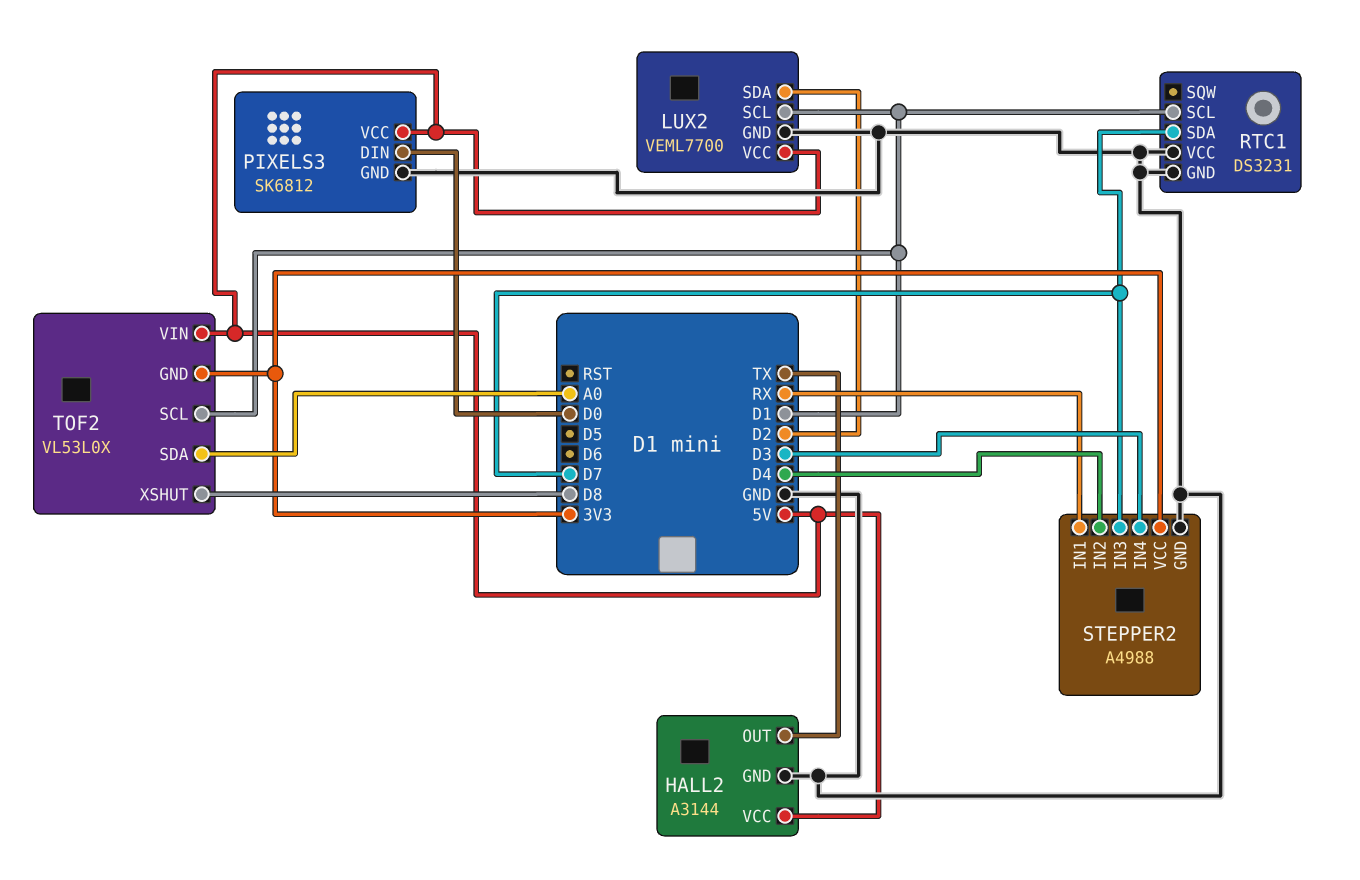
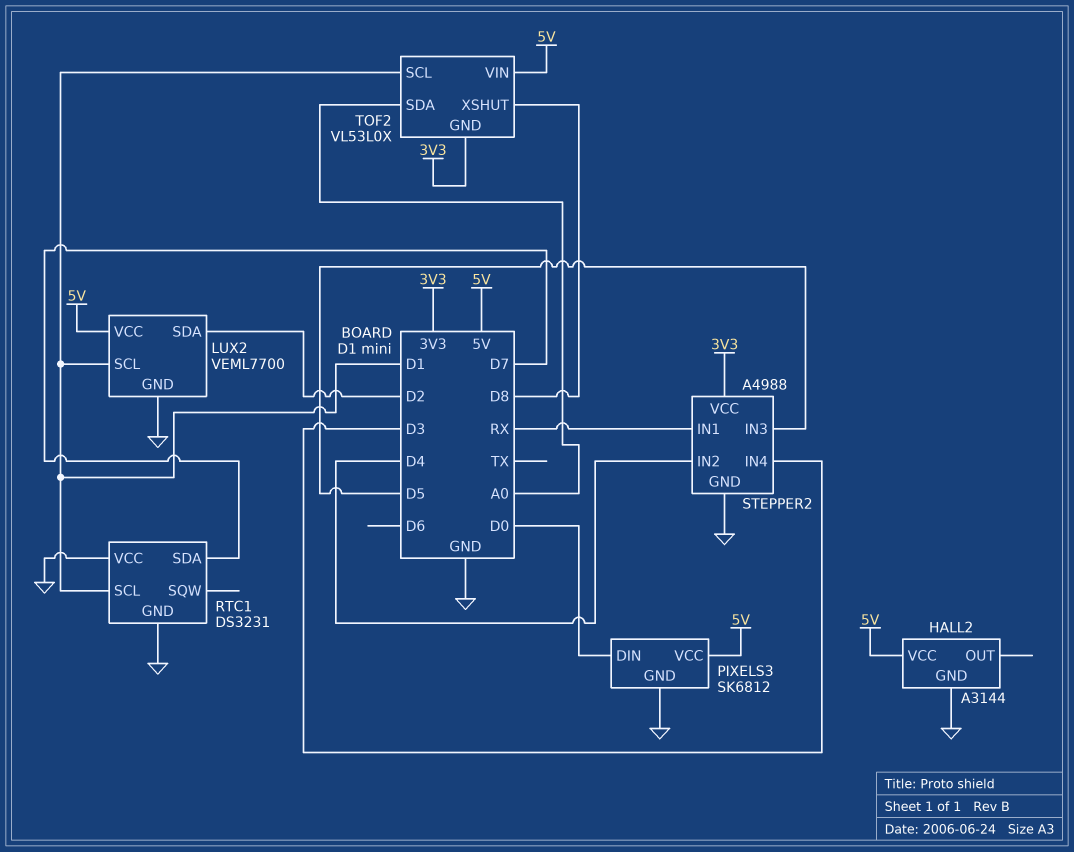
HALL2 pin OUT: TX -> none
STEPPER2 pin IN3: D7 -> D5

